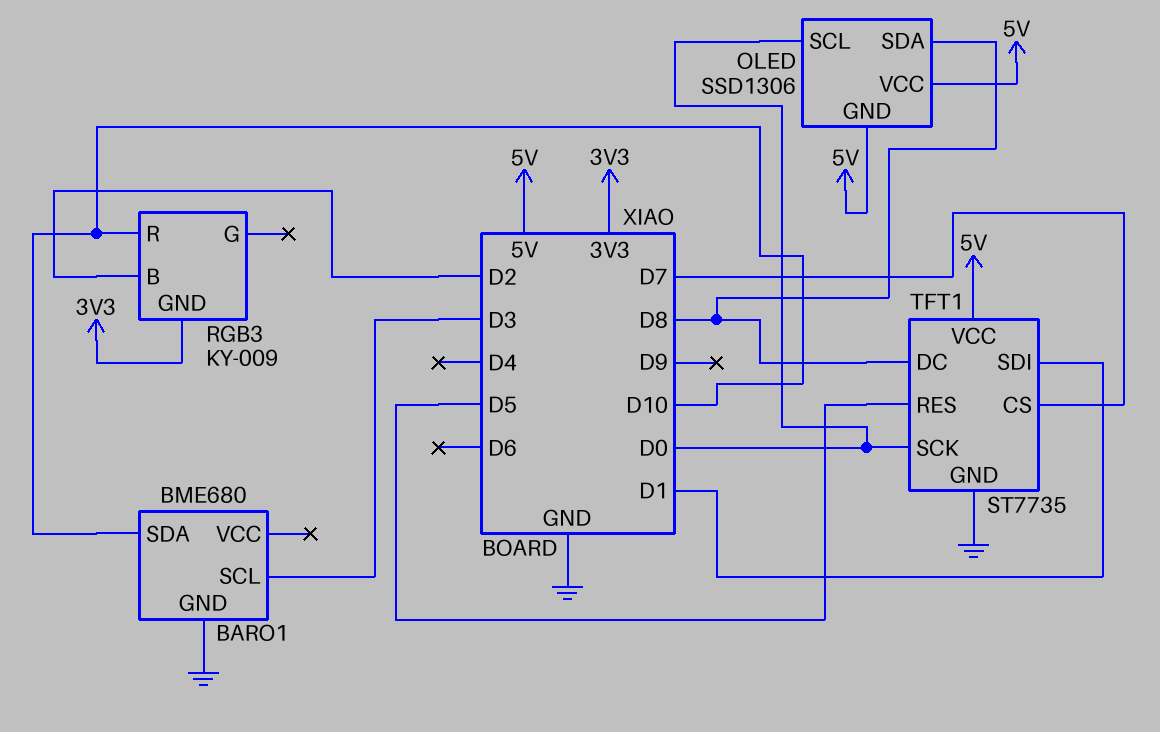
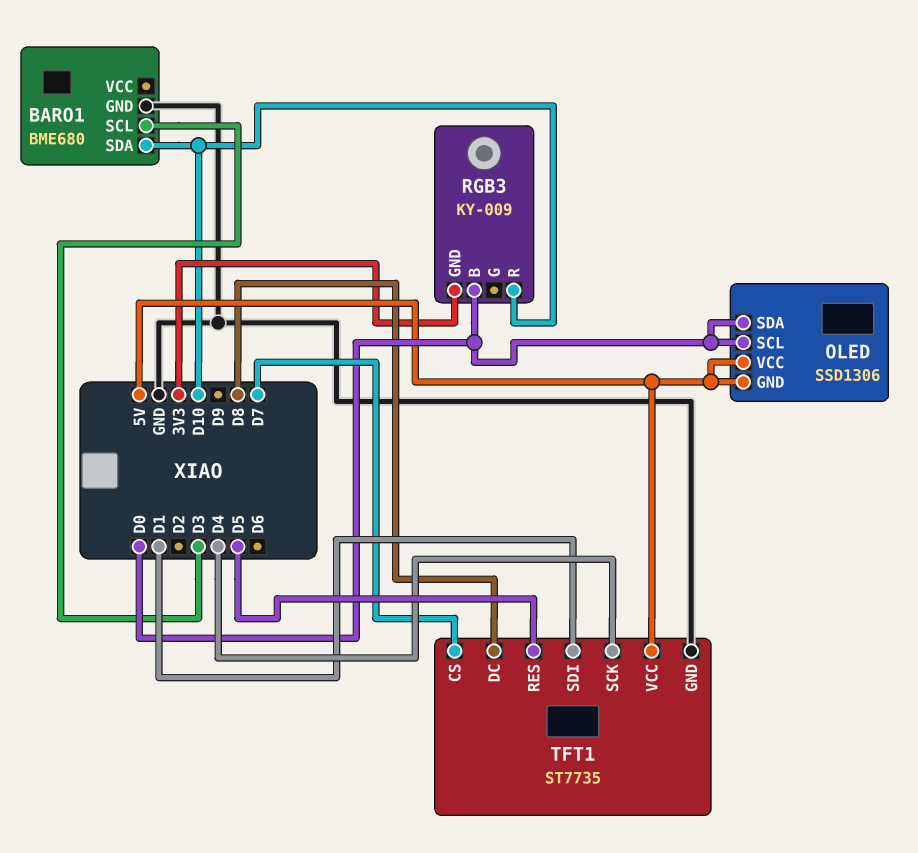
OLED pin SDA: D8 -> D0
RGB3 pin B: D2 -> D0
TFT1 pin SCK: D0 -> D4

